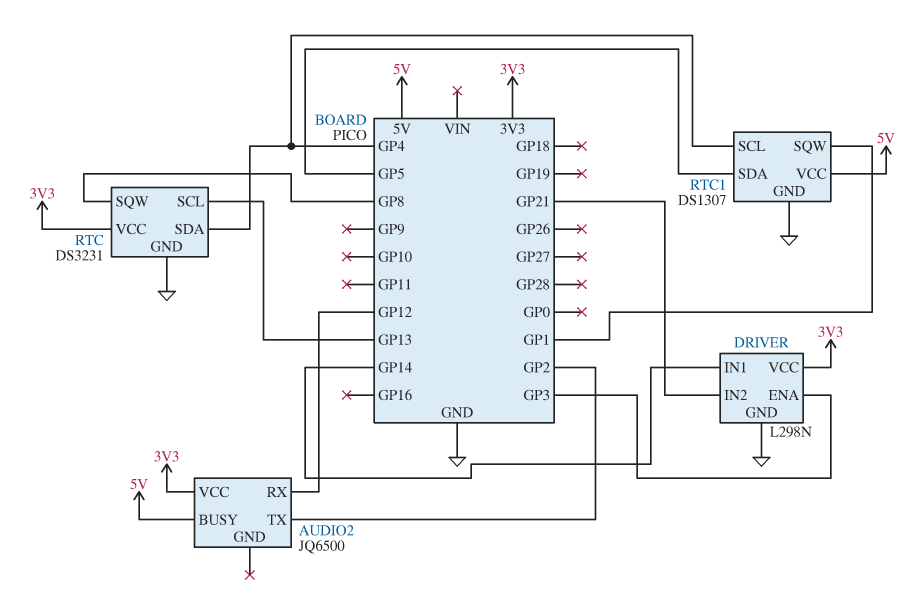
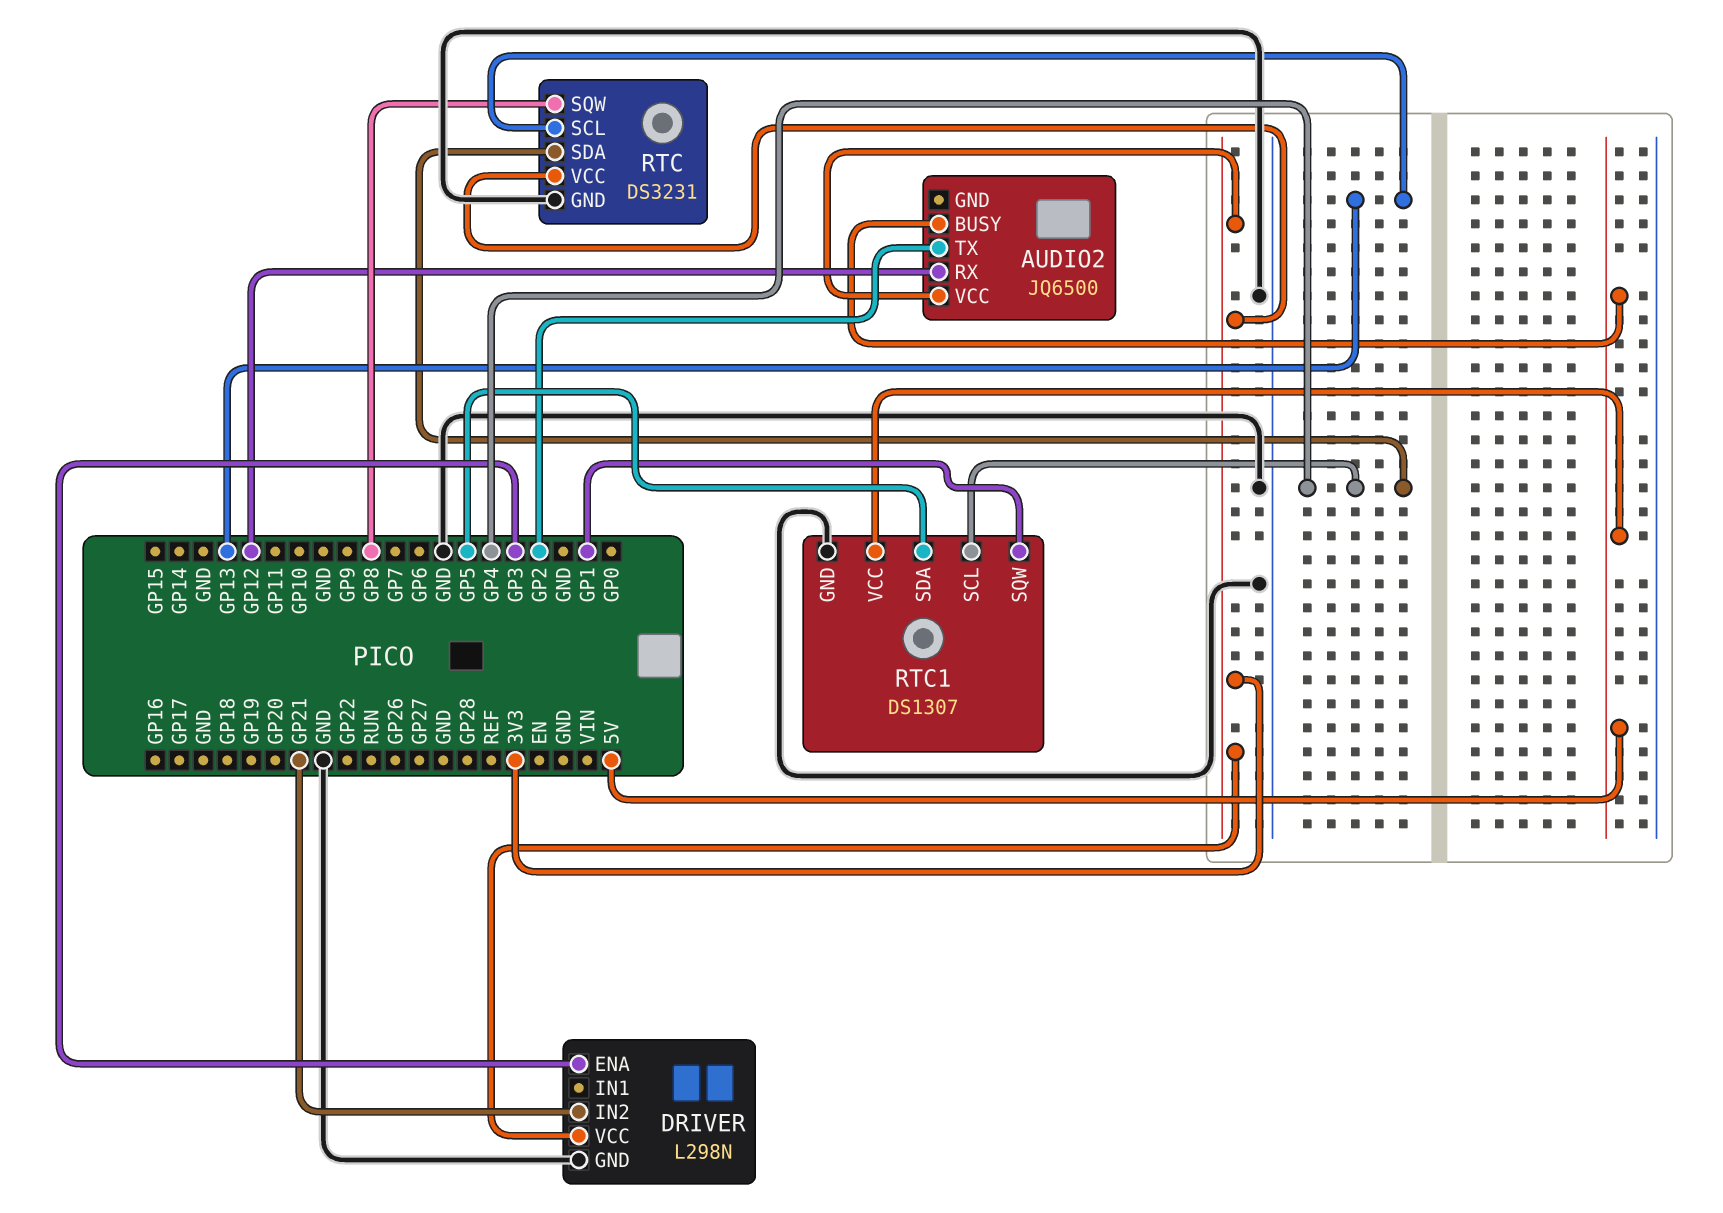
DRIVER pin IN1: GP14 -> none

